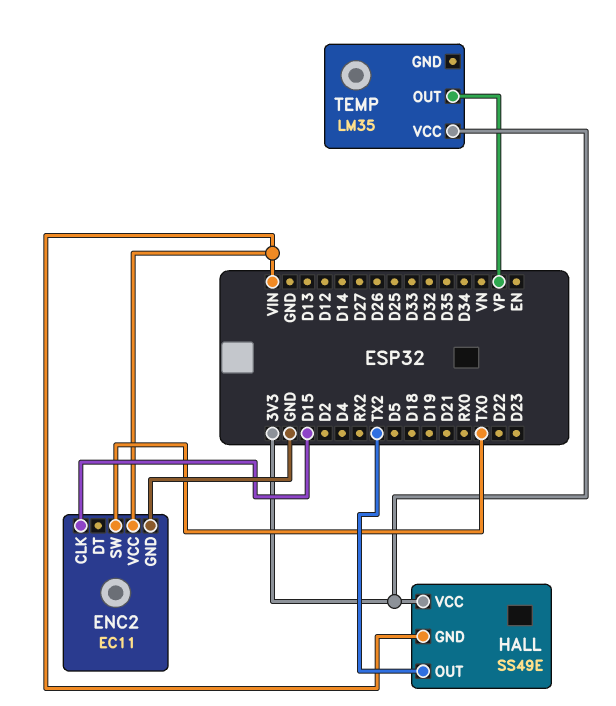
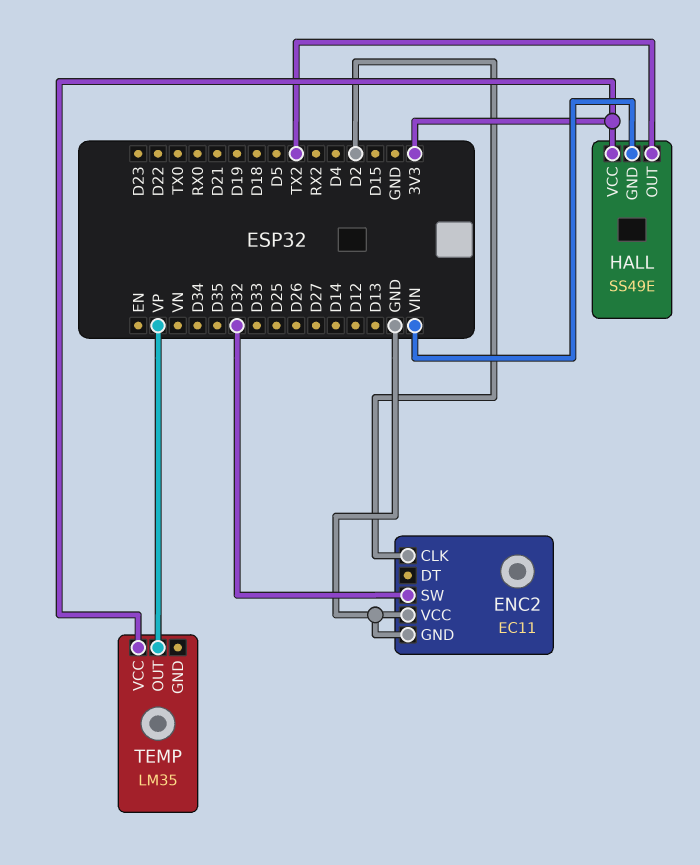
ENC2 pin CLK: D15 -> D2
ENC2 pin SW: TX0 -> D32
ENC2 pin VCC: VIN -> GND

